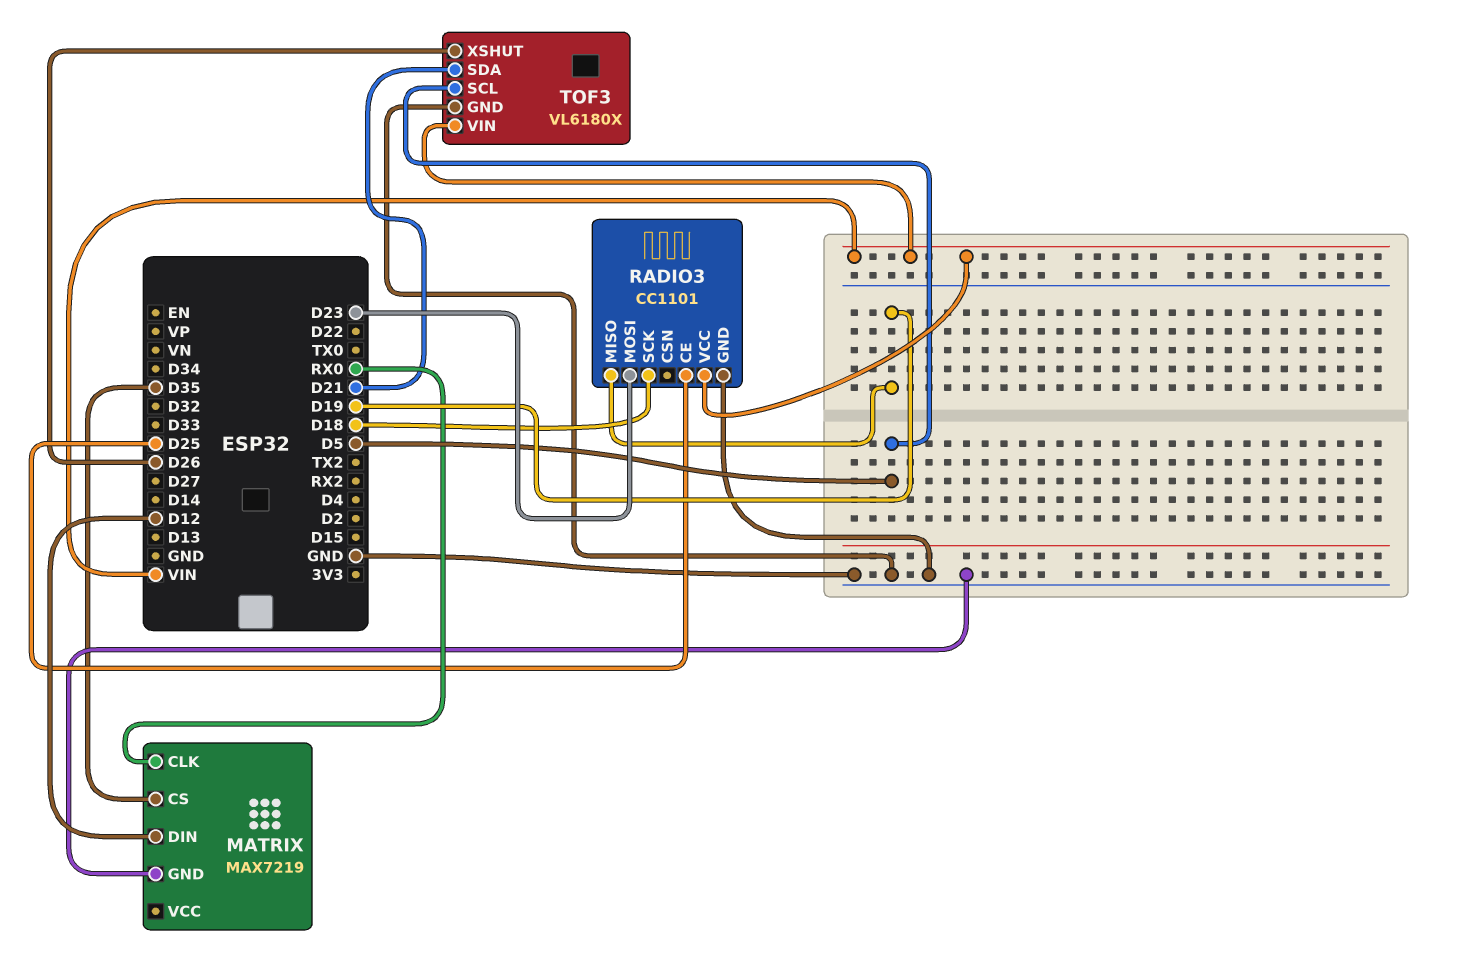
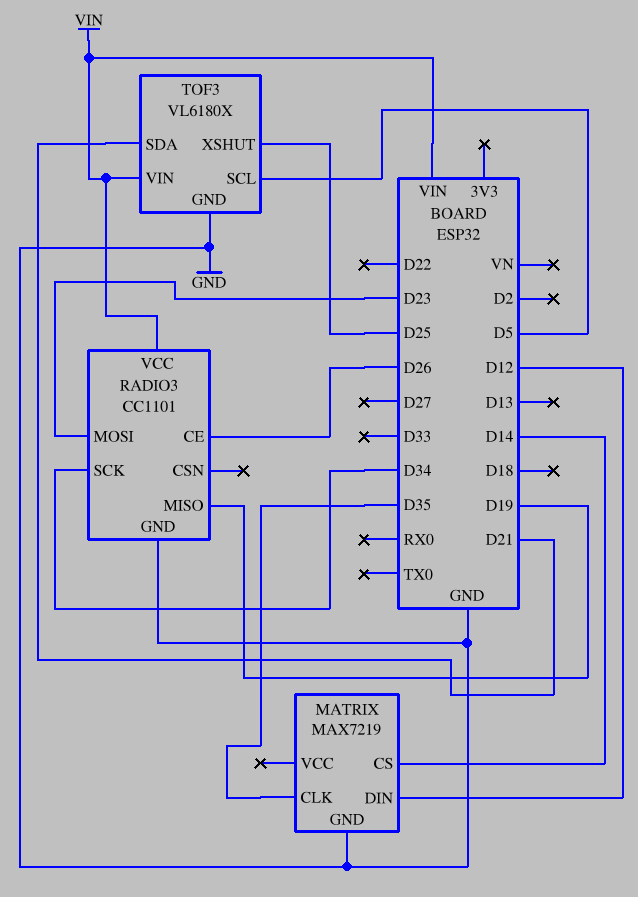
MATRIX pin CLK: RX0 -> D35
MATRIX pin CS: D35 -> D14
RADIO3 pin CE: D25 -> D26
RADIO3 pin SCK: D18 -> D34
TOF3 pin XSHUT: D26 -> D25

